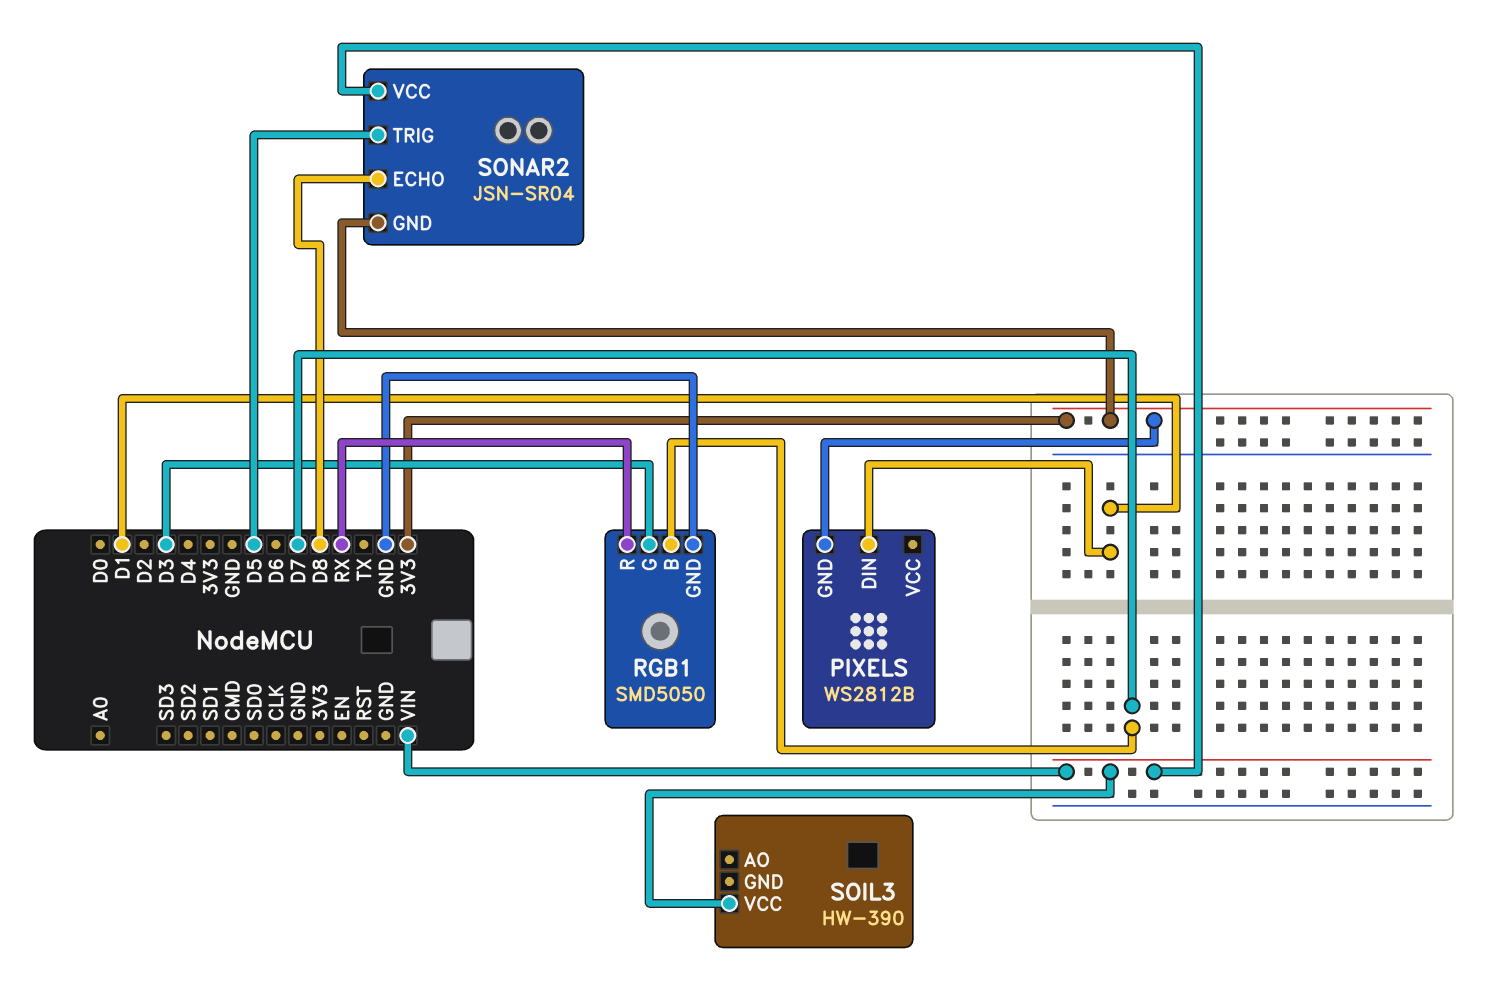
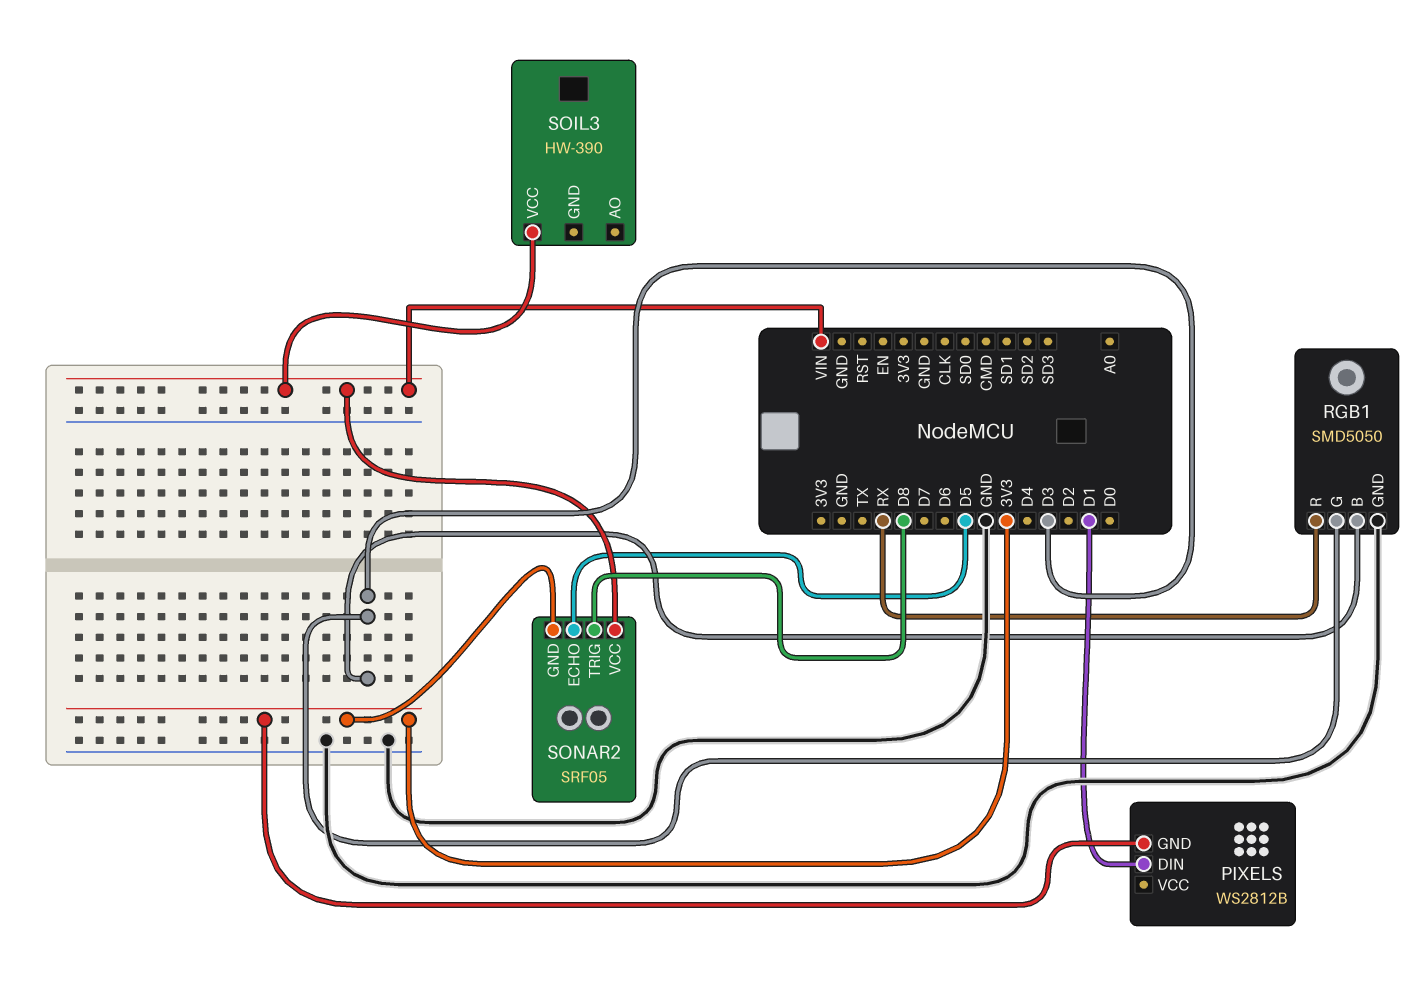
RGB1 pin B: D7 -> D3
SONAR2: JSN-SR04 -> SRF05
SONAR2 pin ECHO: D8 -> D5
SONAR2 pin TRIG: D5 -> D8

